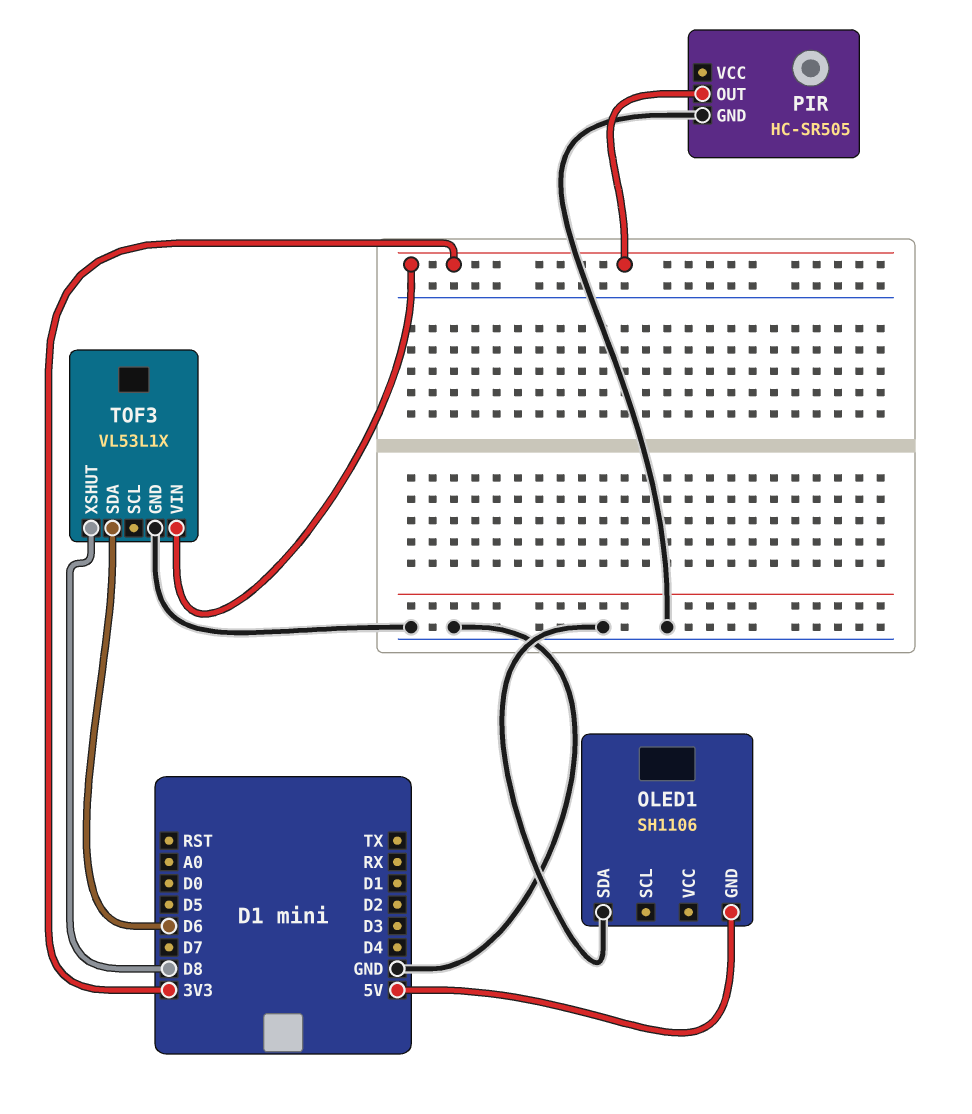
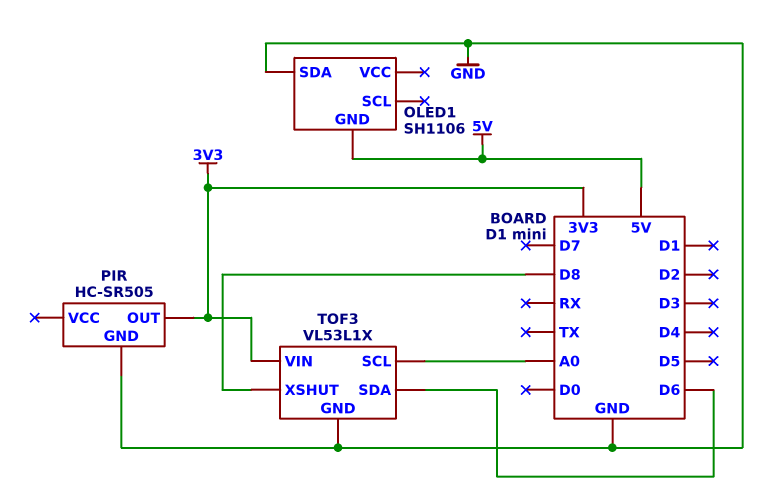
TOF3 pin SCL: none -> A0

